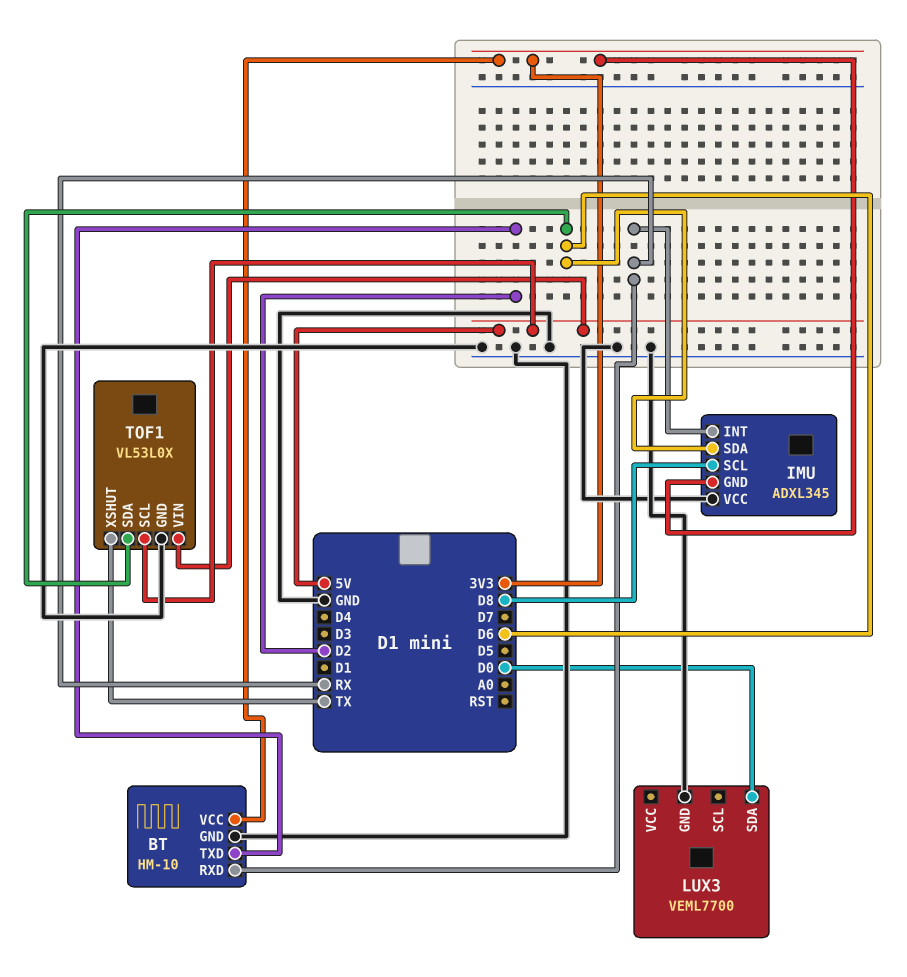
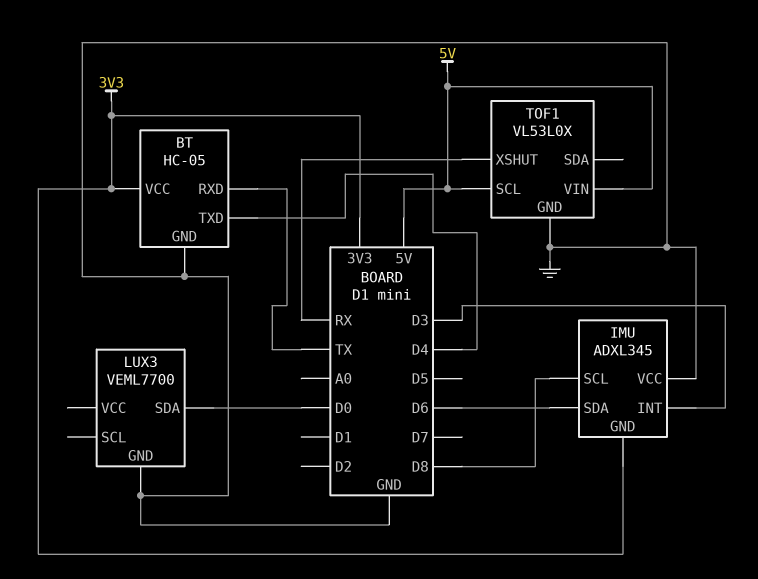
BT: HM-10 -> HC-05
BT pin RXD: RX -> TX
BT pin TXD: D2 -> D4
IMU pin INT: RX -> D3
TOF1 pin SDA: D6 -> none
TOF1 pin XSHUT: TX -> RX

